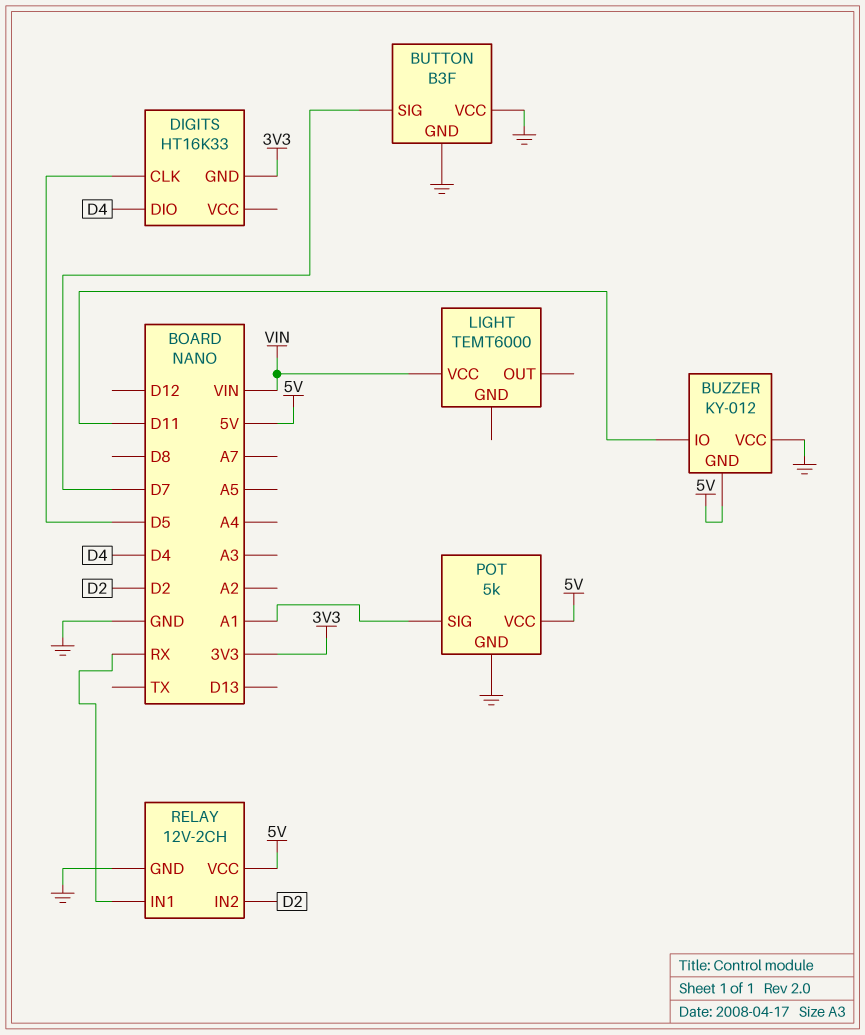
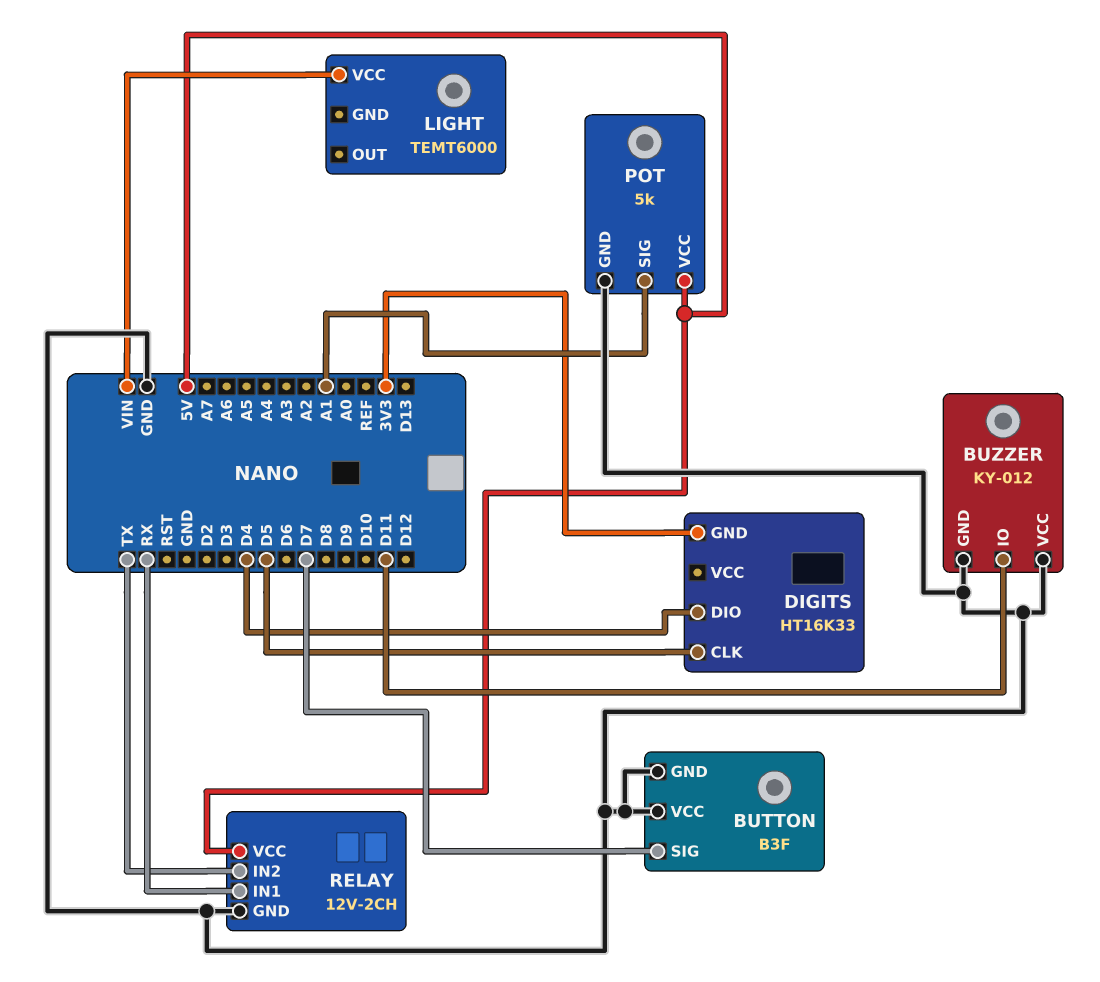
BUZZER pin GND: 5V -> GND
RELAY pin IN2: D2 -> TX

